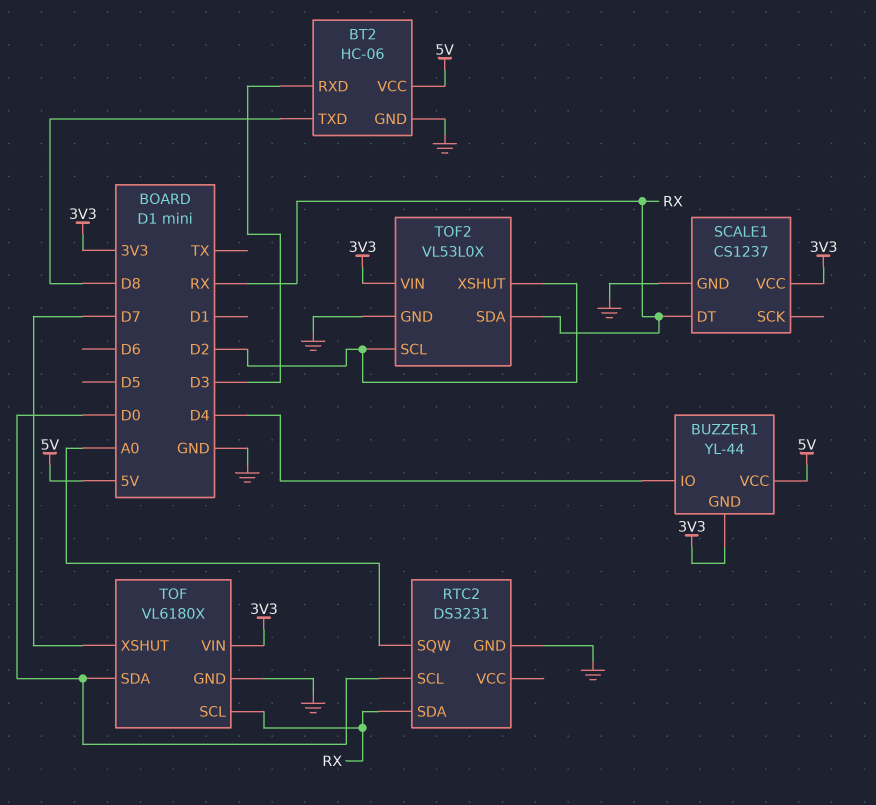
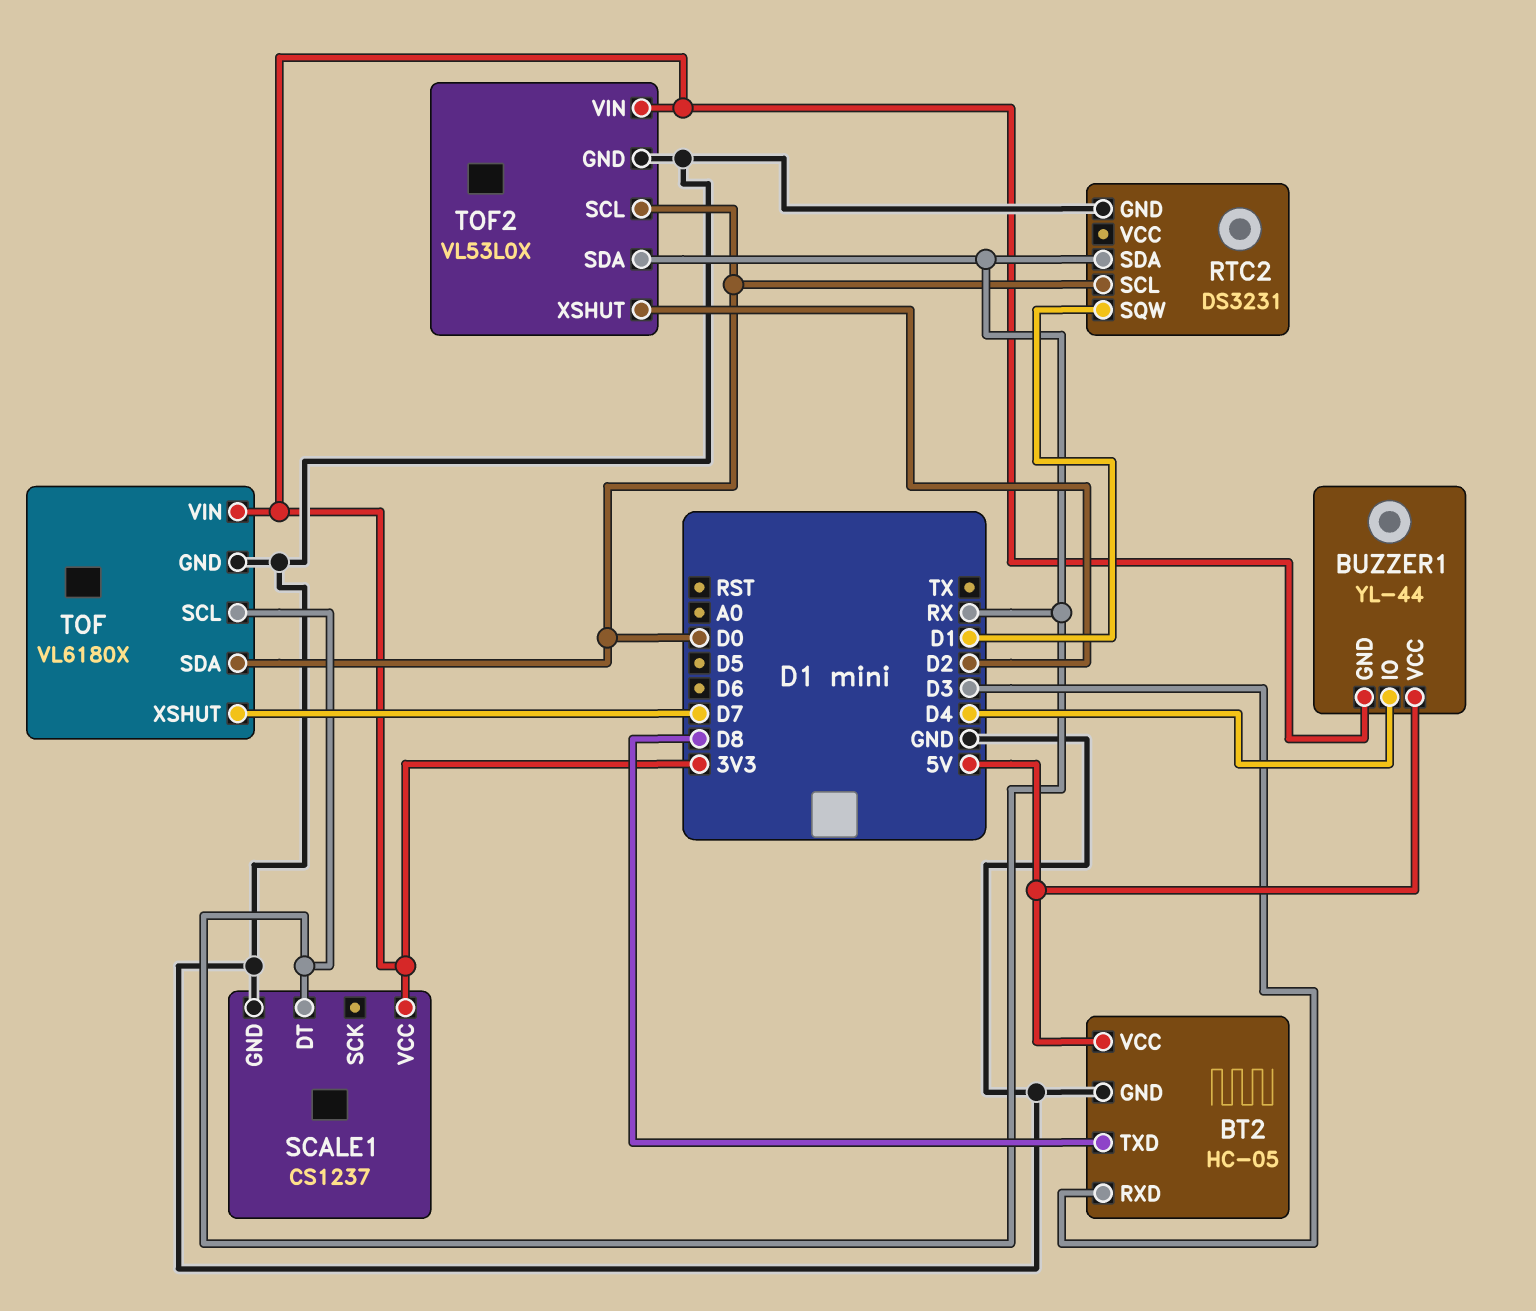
BT2: HC-06 -> HC-05
RTC2 pin SQW: A0 -> D1
TOF2 pin SCL: D2 -> D0

